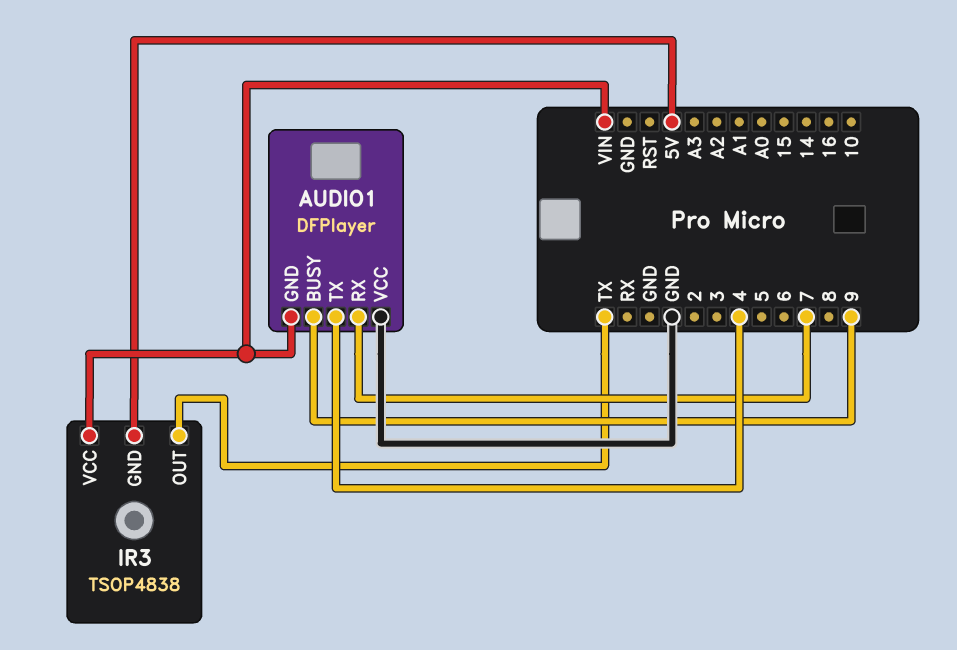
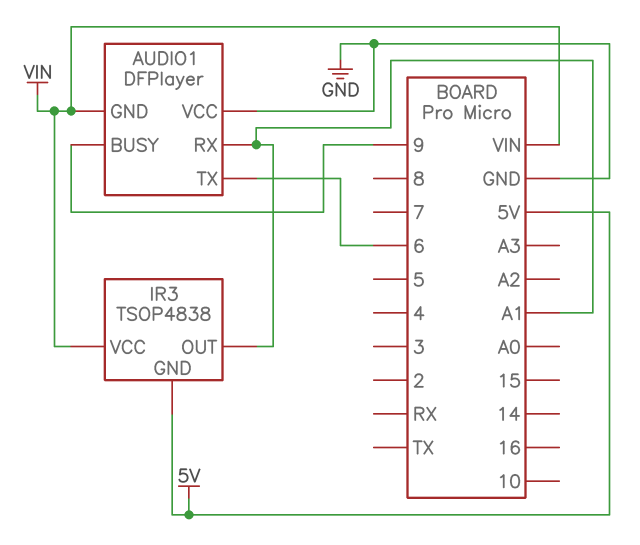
AUDIO1 pin RX: 7 -> A1
AUDIO1 pin TX: 4 -> 6
IR3 pin OUT: TX -> A1

